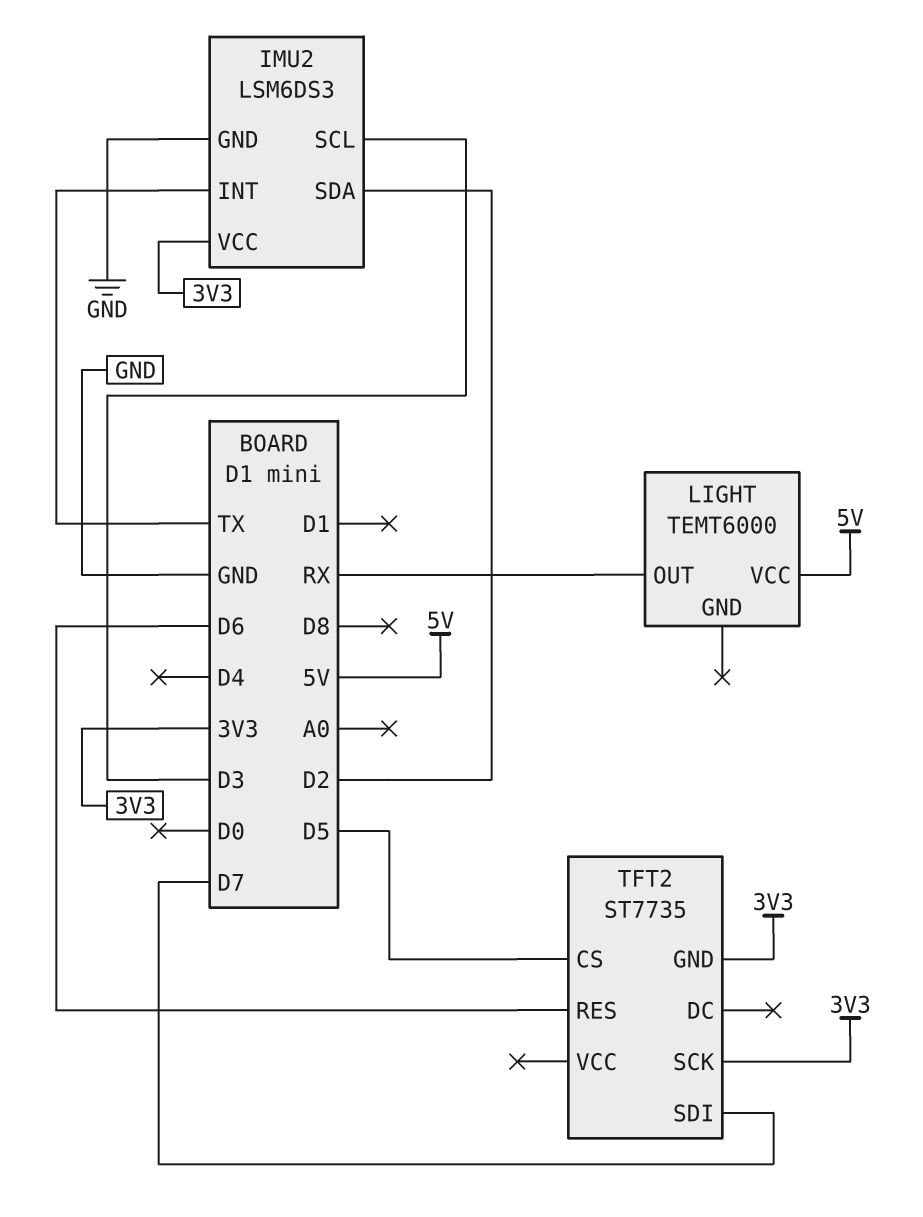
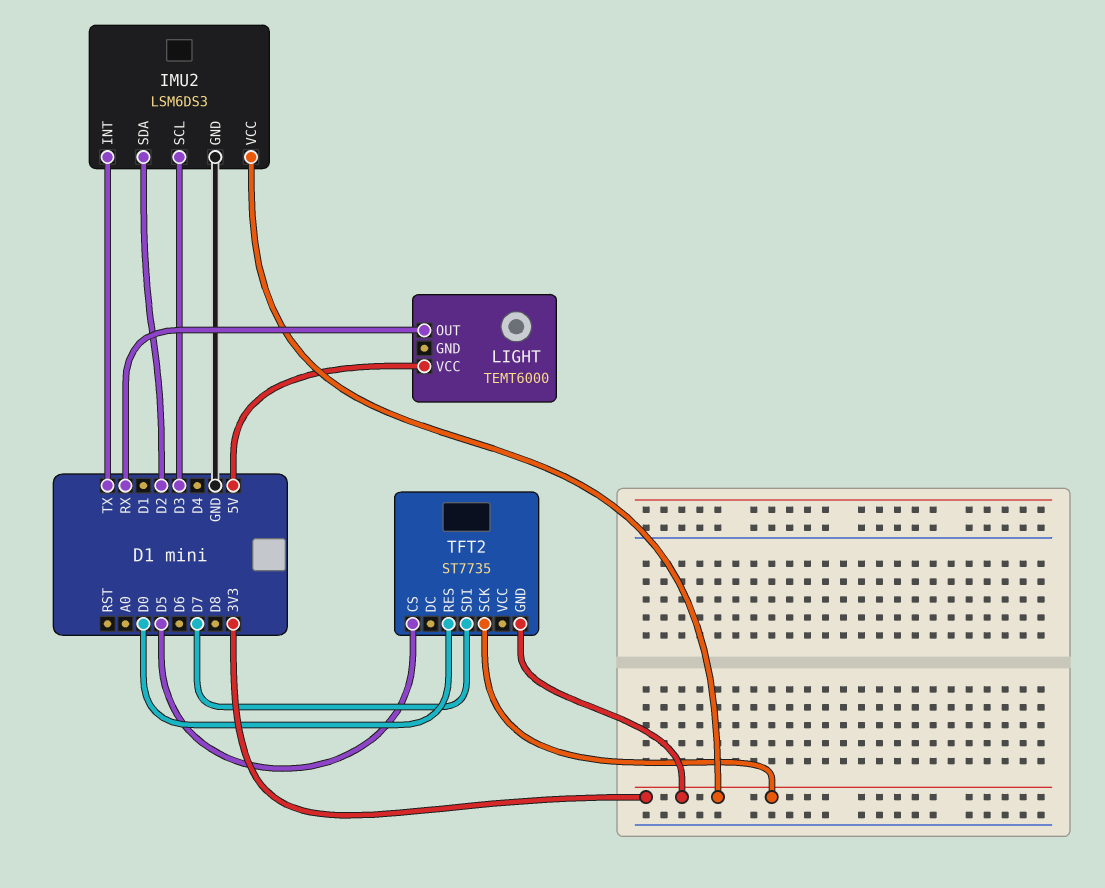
TFT2 pin RES: D6 -> D0

